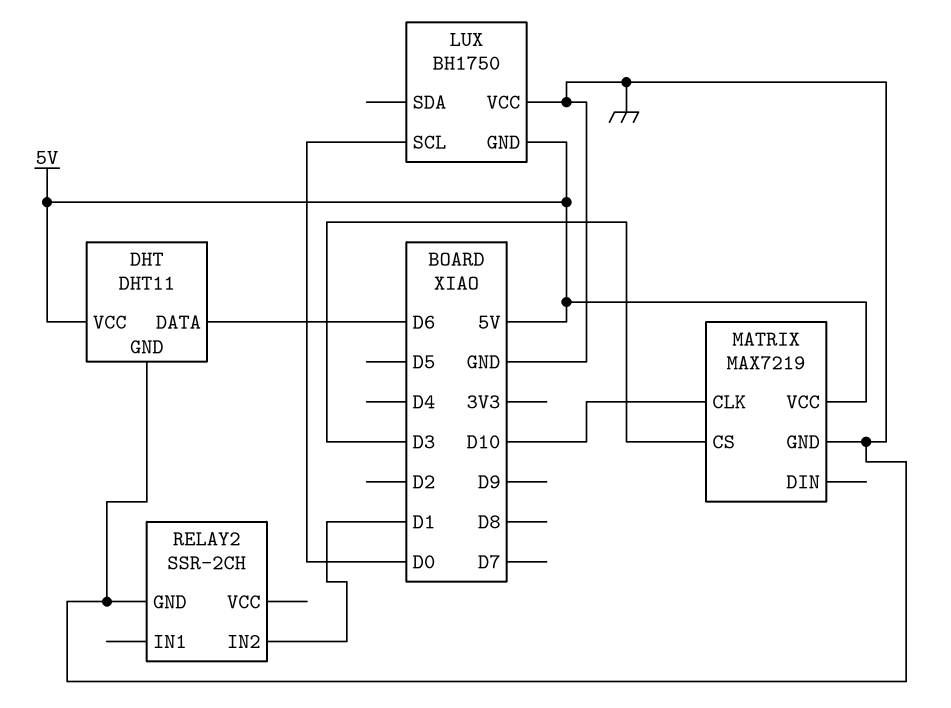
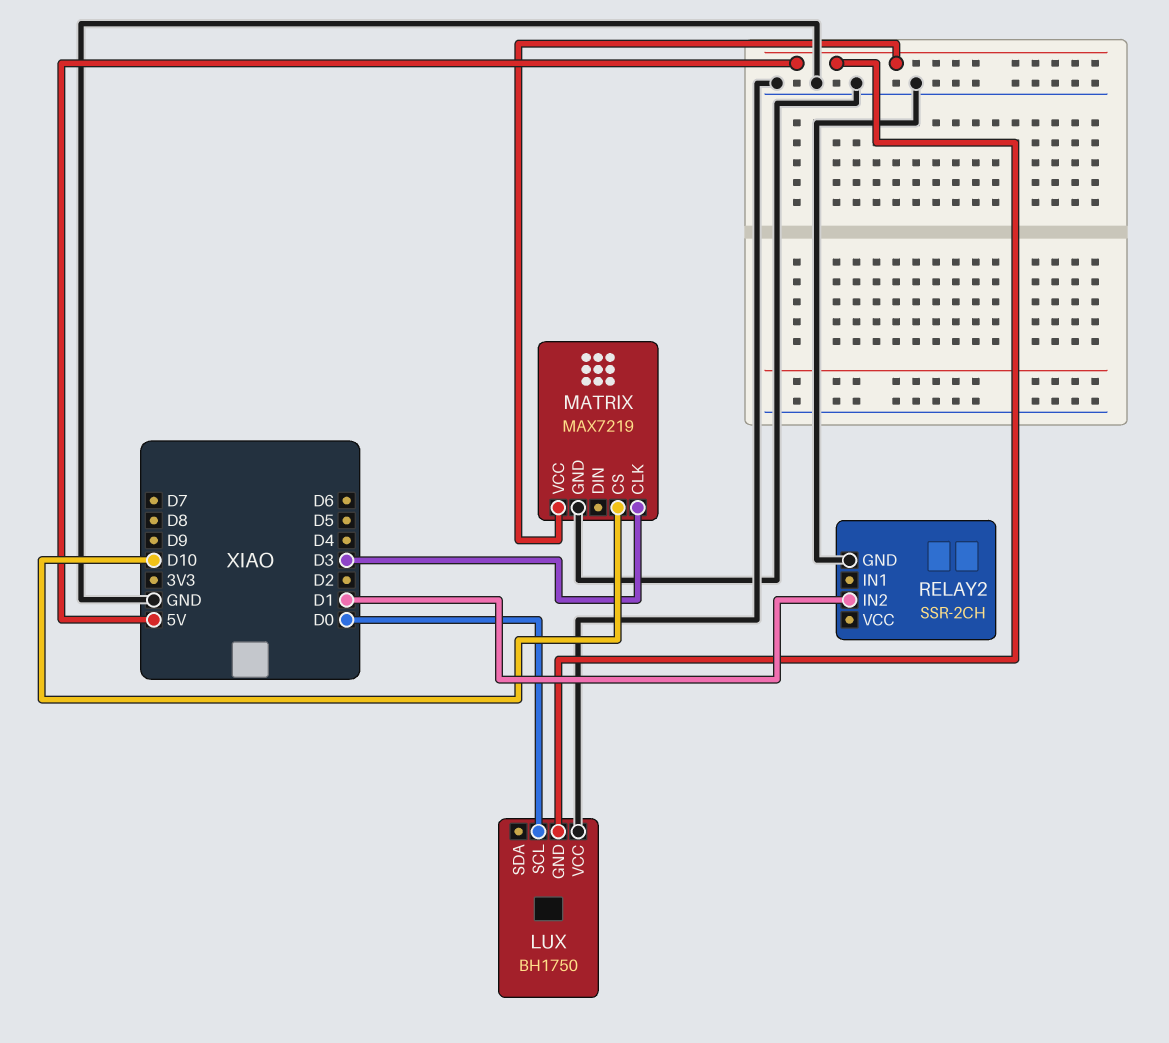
DHT: DHT11 -> none
DHT pin DATA: D6 -> none
DHT pin GND: GND -> none
DHT pin VCC: 5V -> none
MATRIX pin CLK: D10 -> D3
MATRIX pin CS: D3 -> D10

